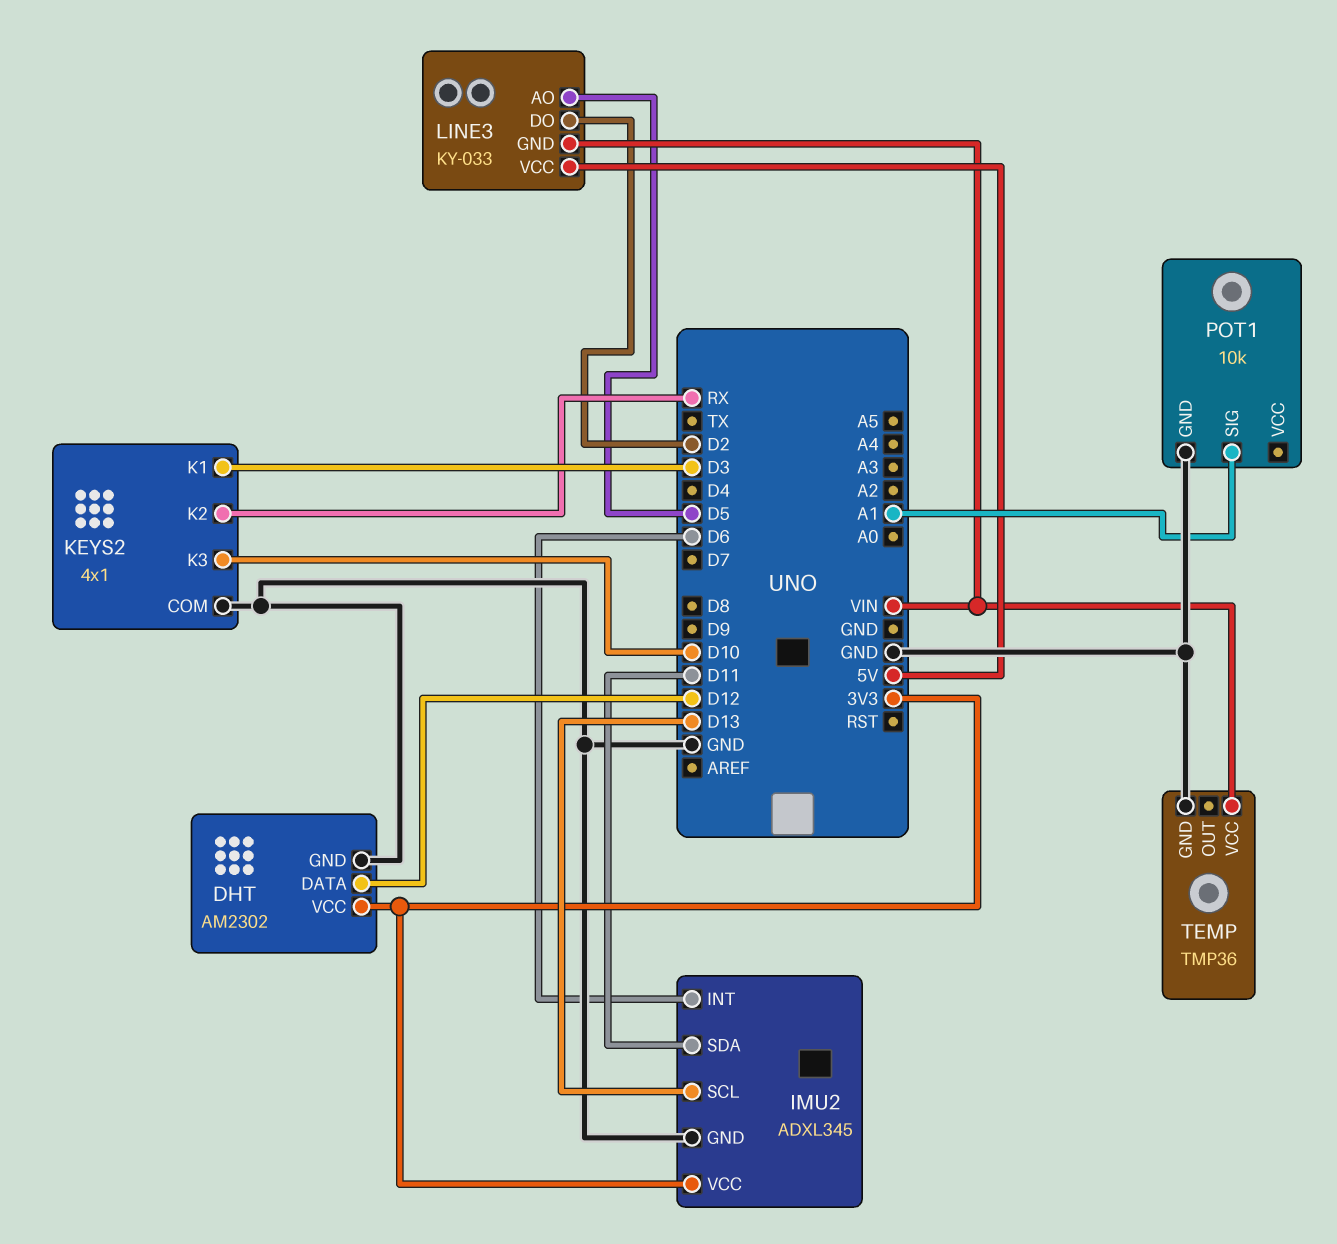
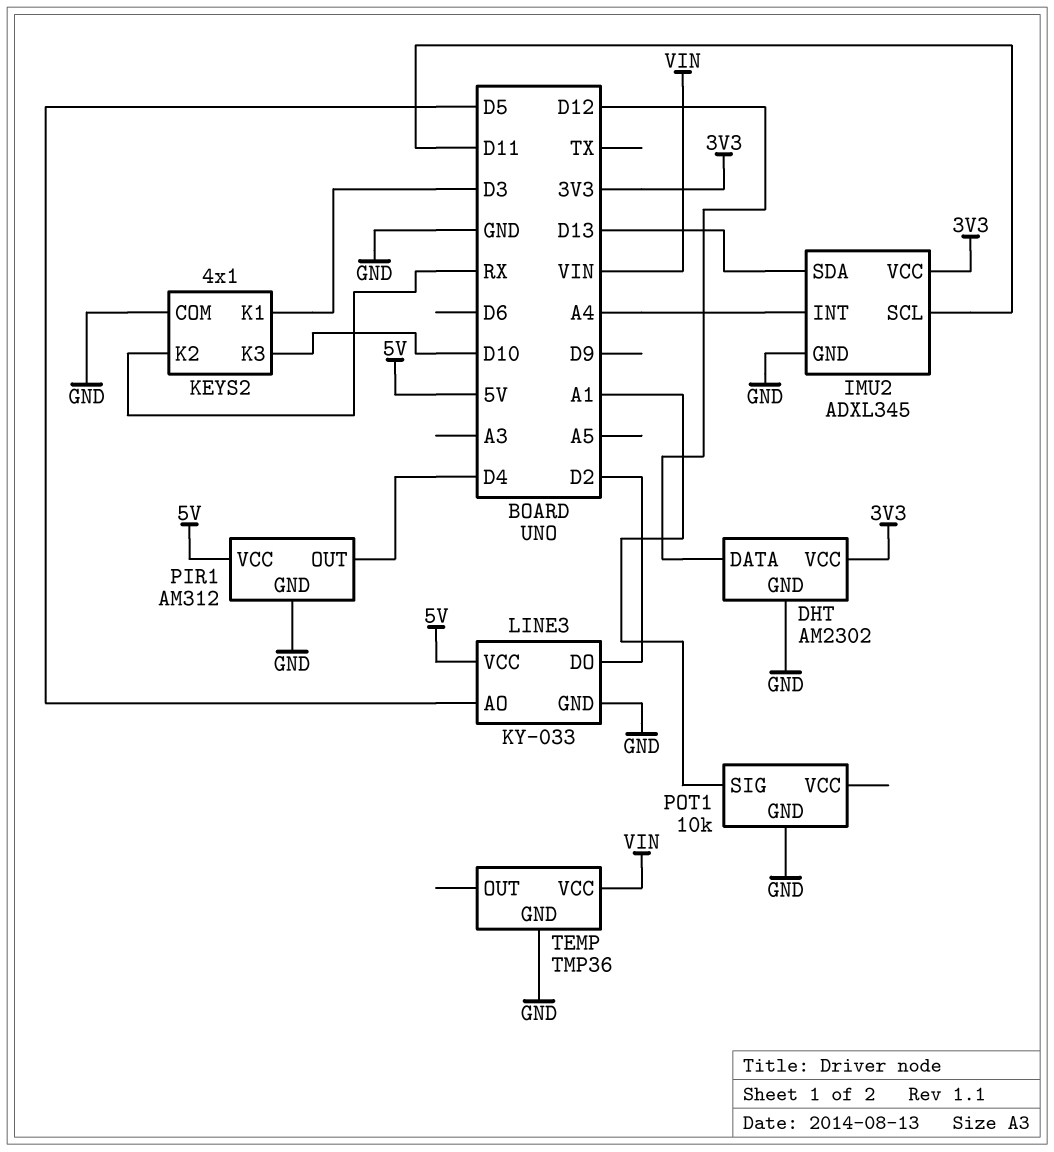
IMU2 pin INT: D6 -> A4
IMU2 pin SCL: D13 -> D11
IMU2 pin SDA: D11 -> D13
LINE3 pin GND: VIN -> GND
PIR1: none -> AM312
PIR1 pin GND: none -> GND
PIR1 pin OUT: none -> D4
PIR1 pin VCC: none -> 5V

